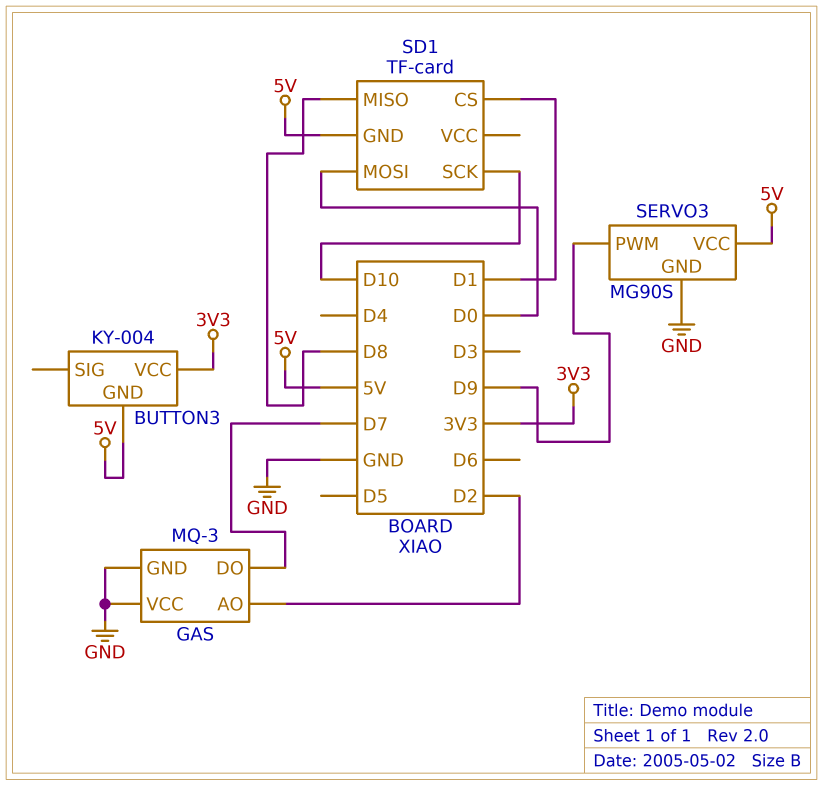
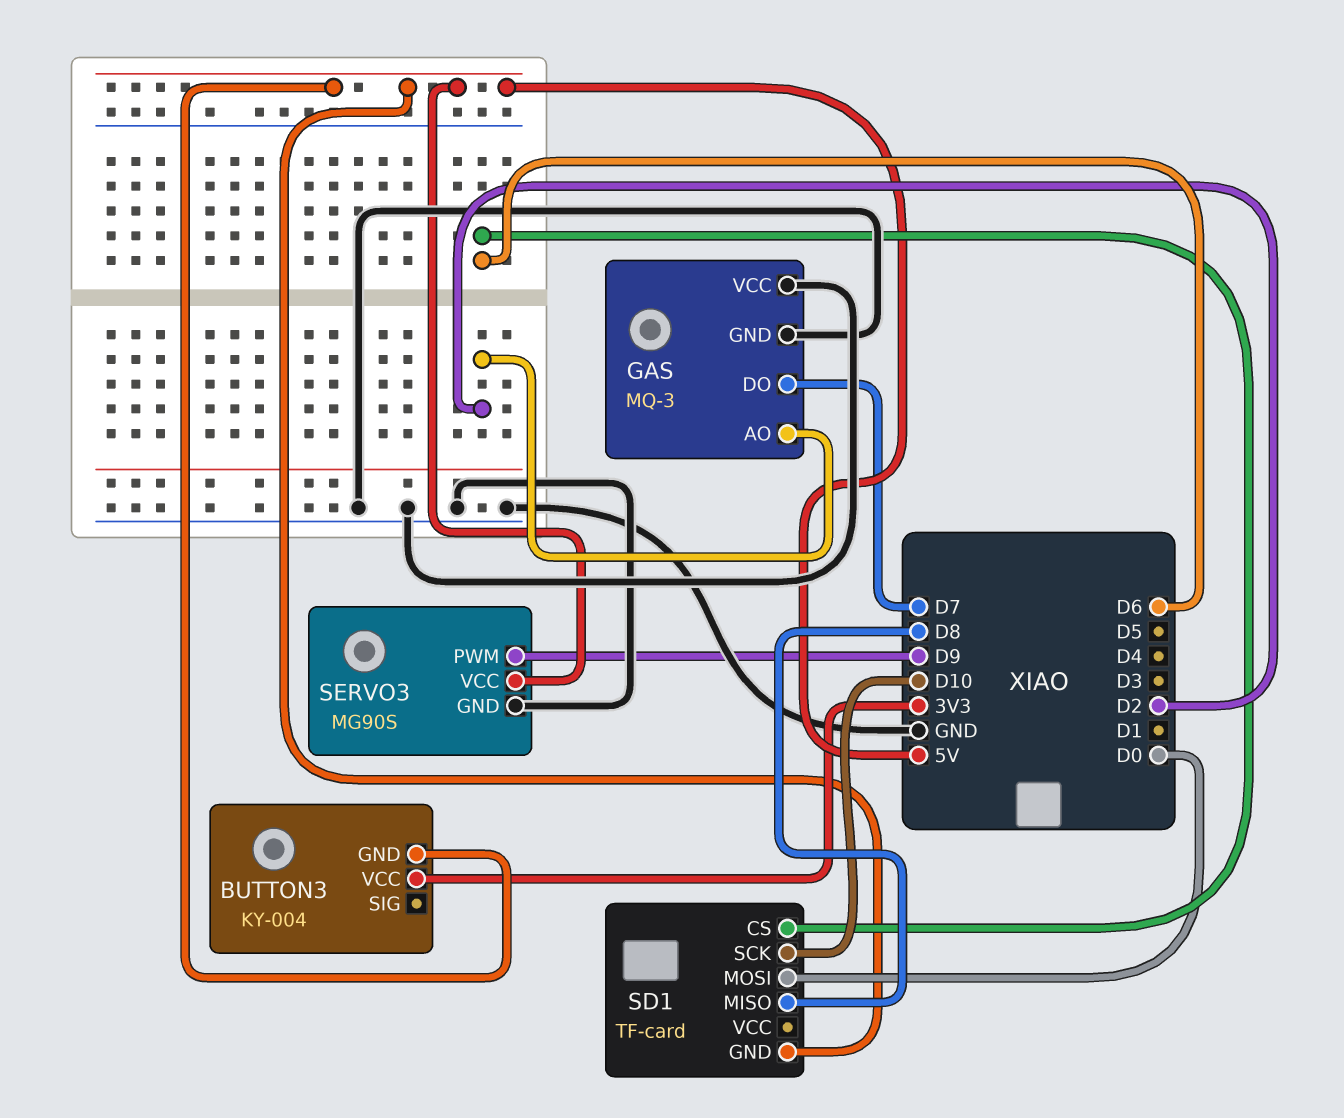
SD1 pin CS: D1 -> D6

